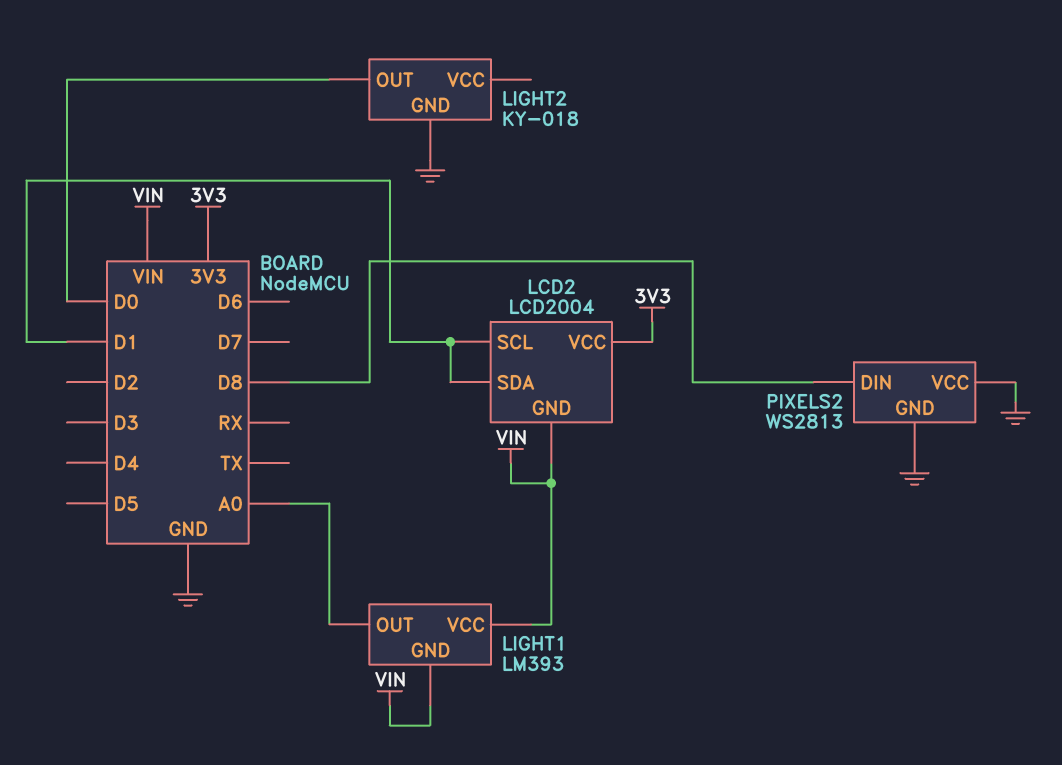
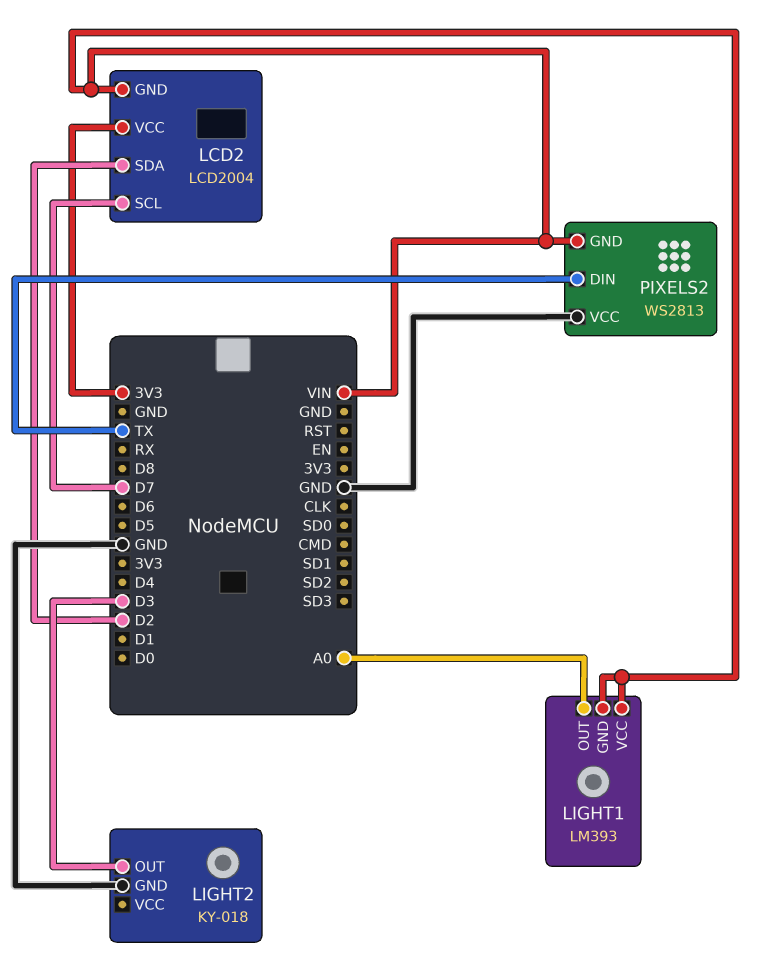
LCD2 pin SCL: D1 -> D7
LCD2 pin SDA: D1 -> D2
LIGHT2 pin OUT: D0 -> D3
PIXELS2 pin DIN: D8 -> TX
PIXELS2 pin GND: GND -> VIN

